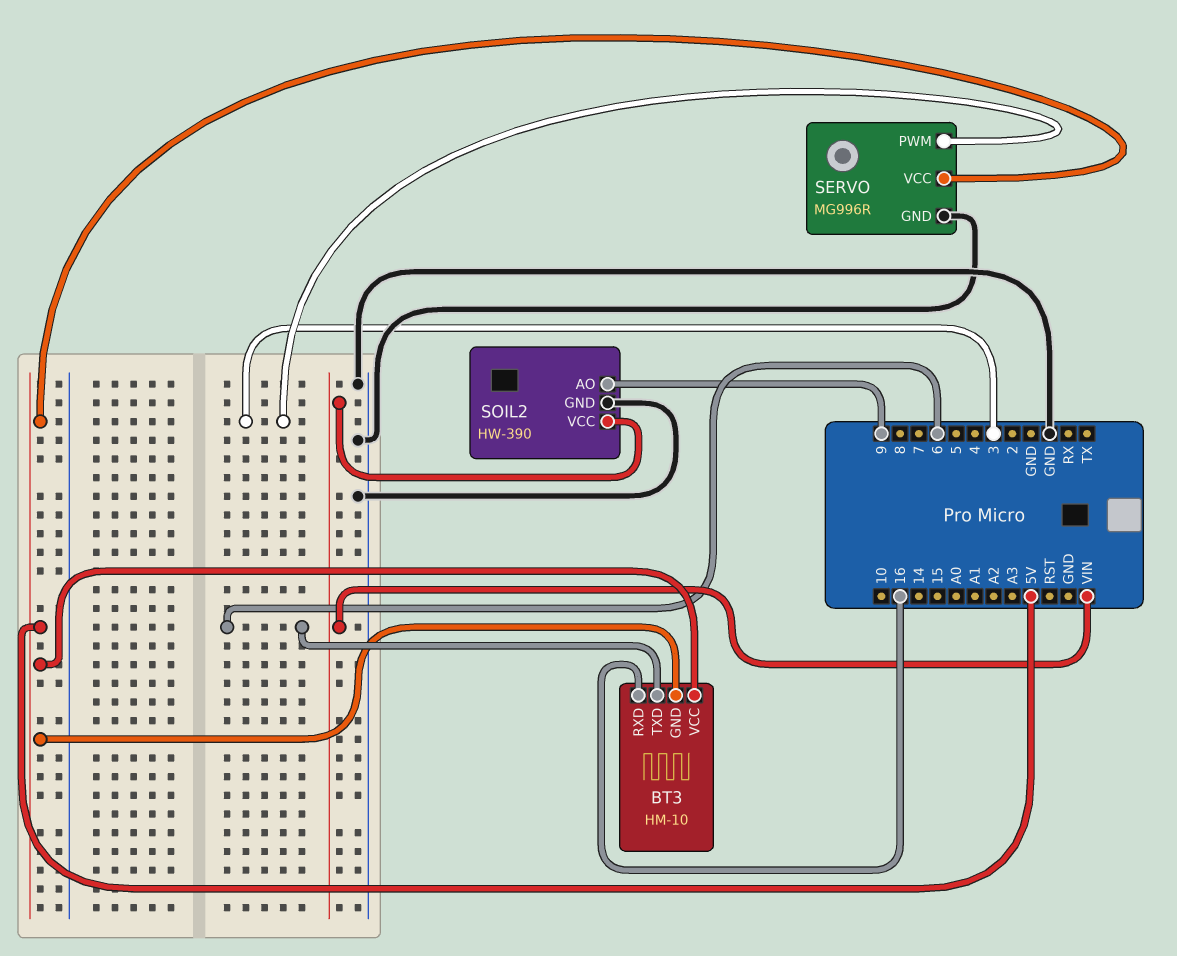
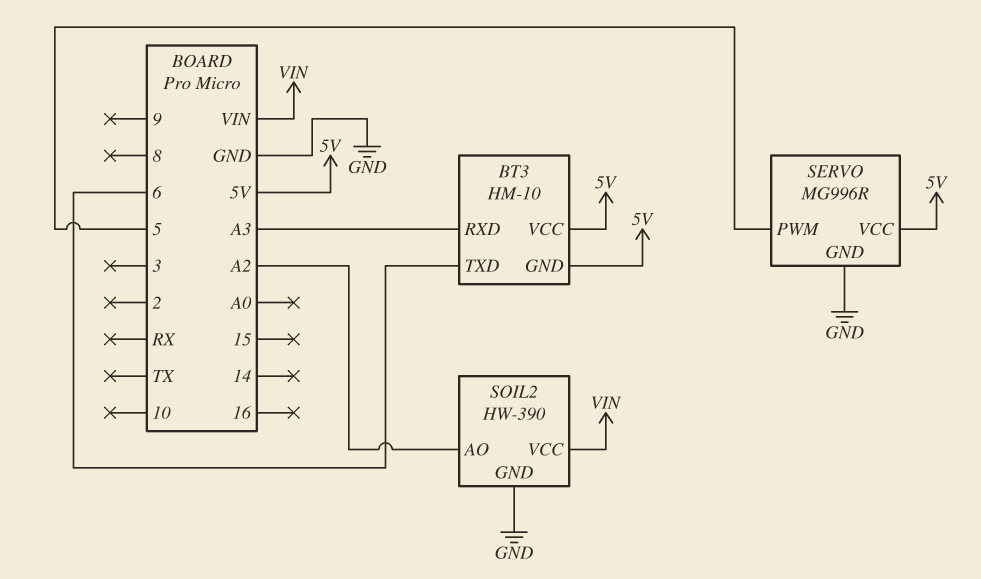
BT3 pin RXD: 16 -> A3
SERVO pin PWM: 3 -> 5
SOIL2 pin AO: 9 -> A2

